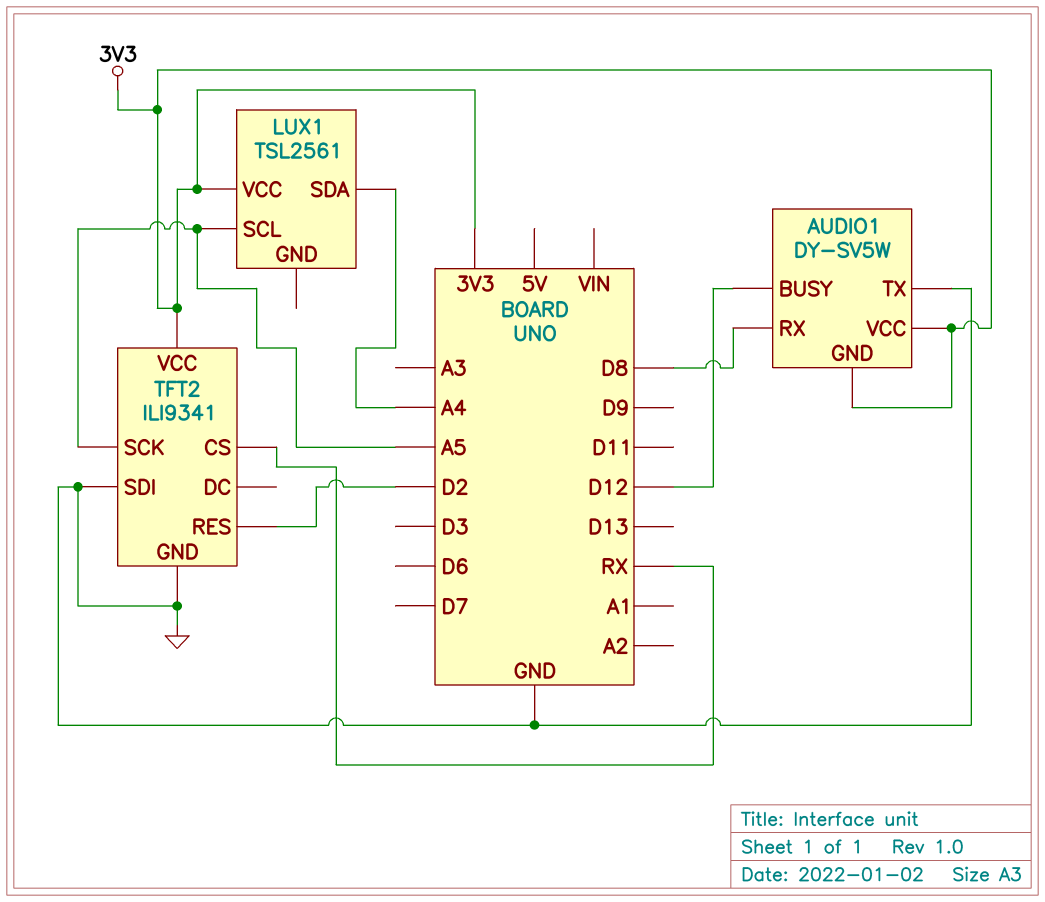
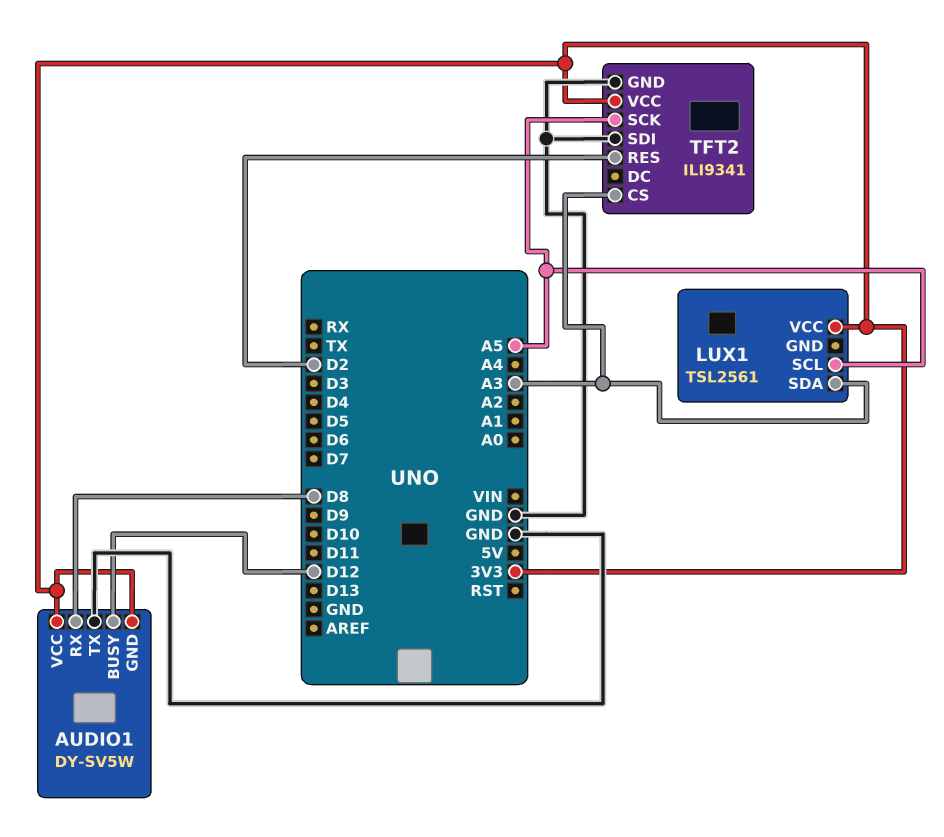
LUX1 pin SDA: A4 -> A3
TFT2 pin CS: RX -> A3

